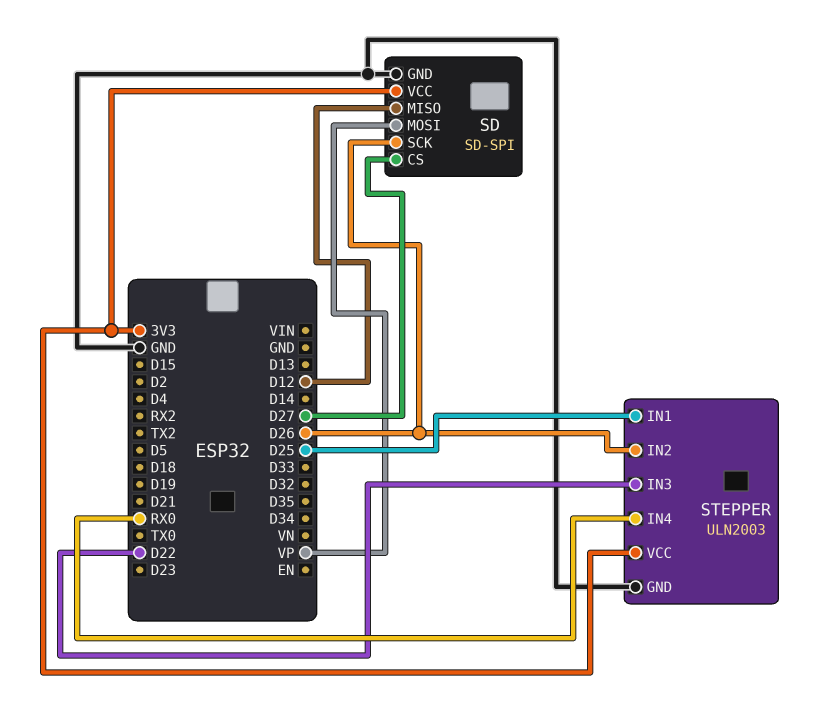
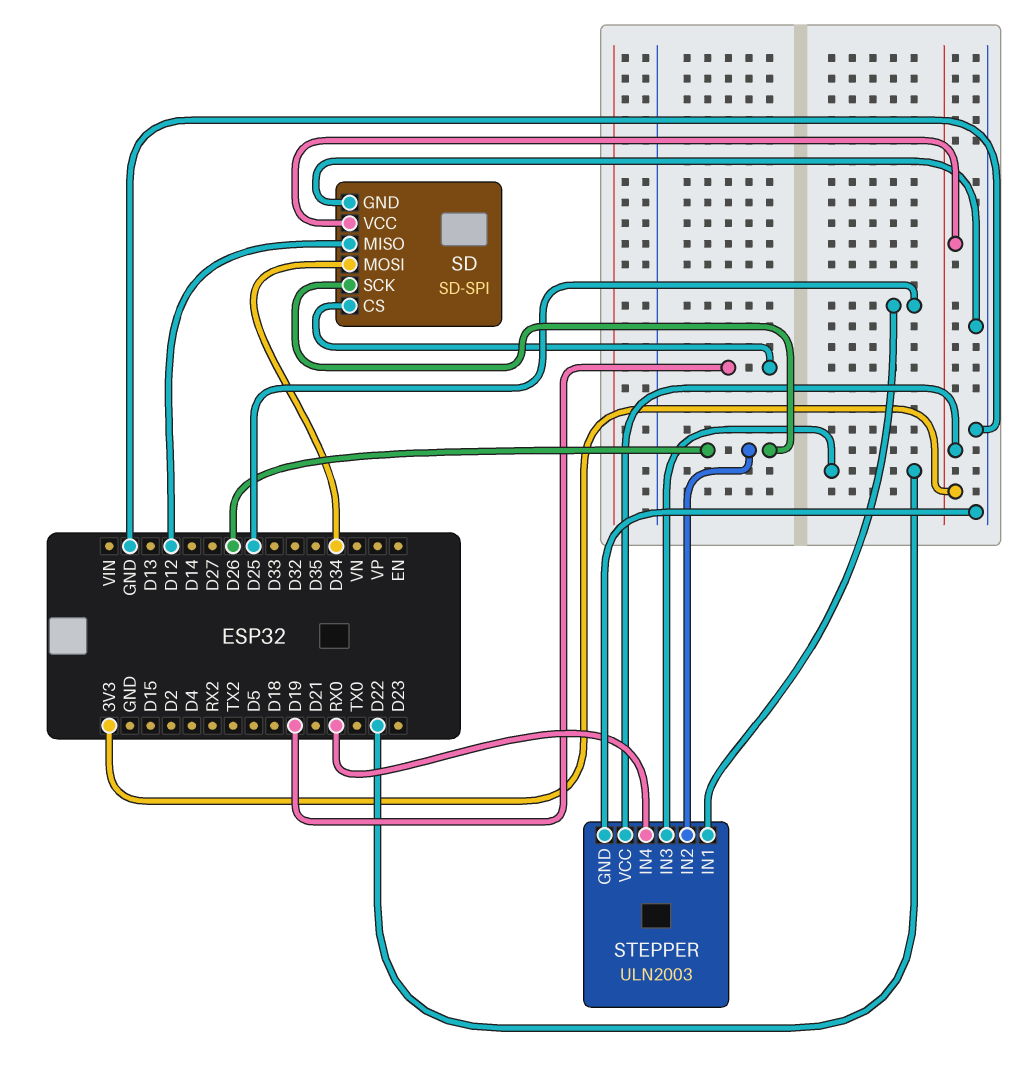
SD pin CS: D27 -> D19
SD pin MOSI: VP -> D34

